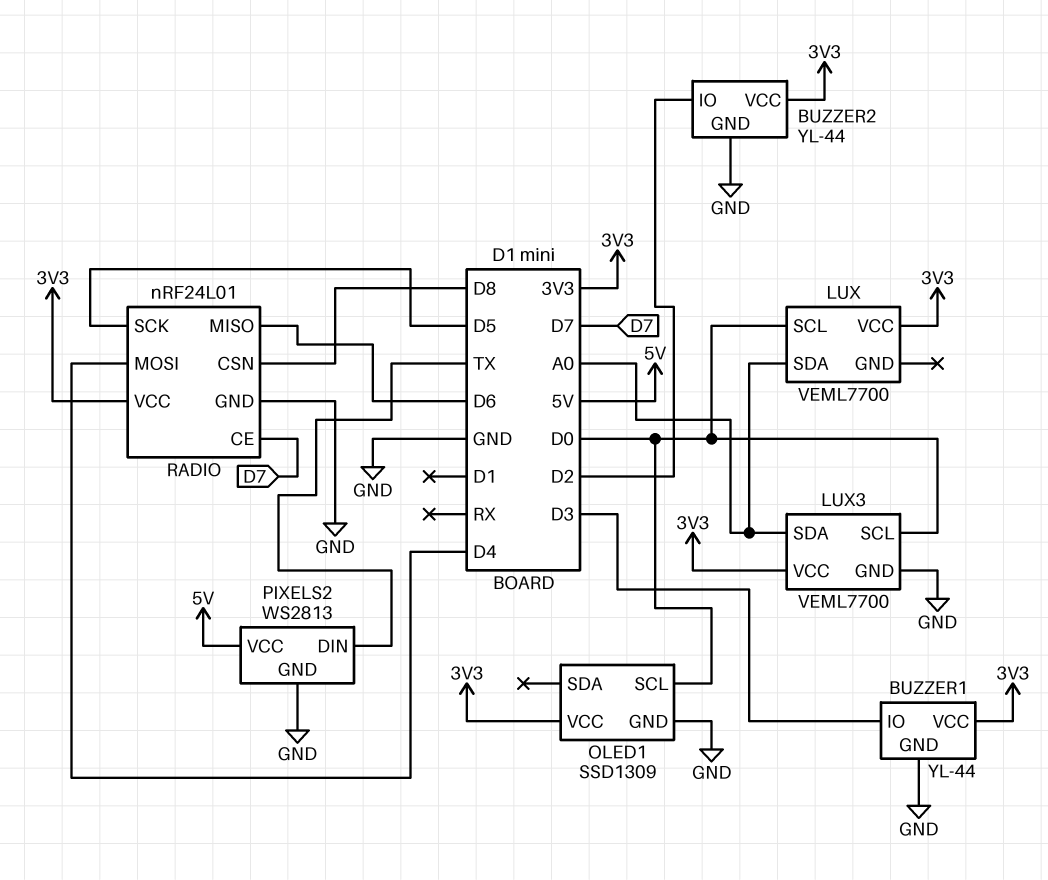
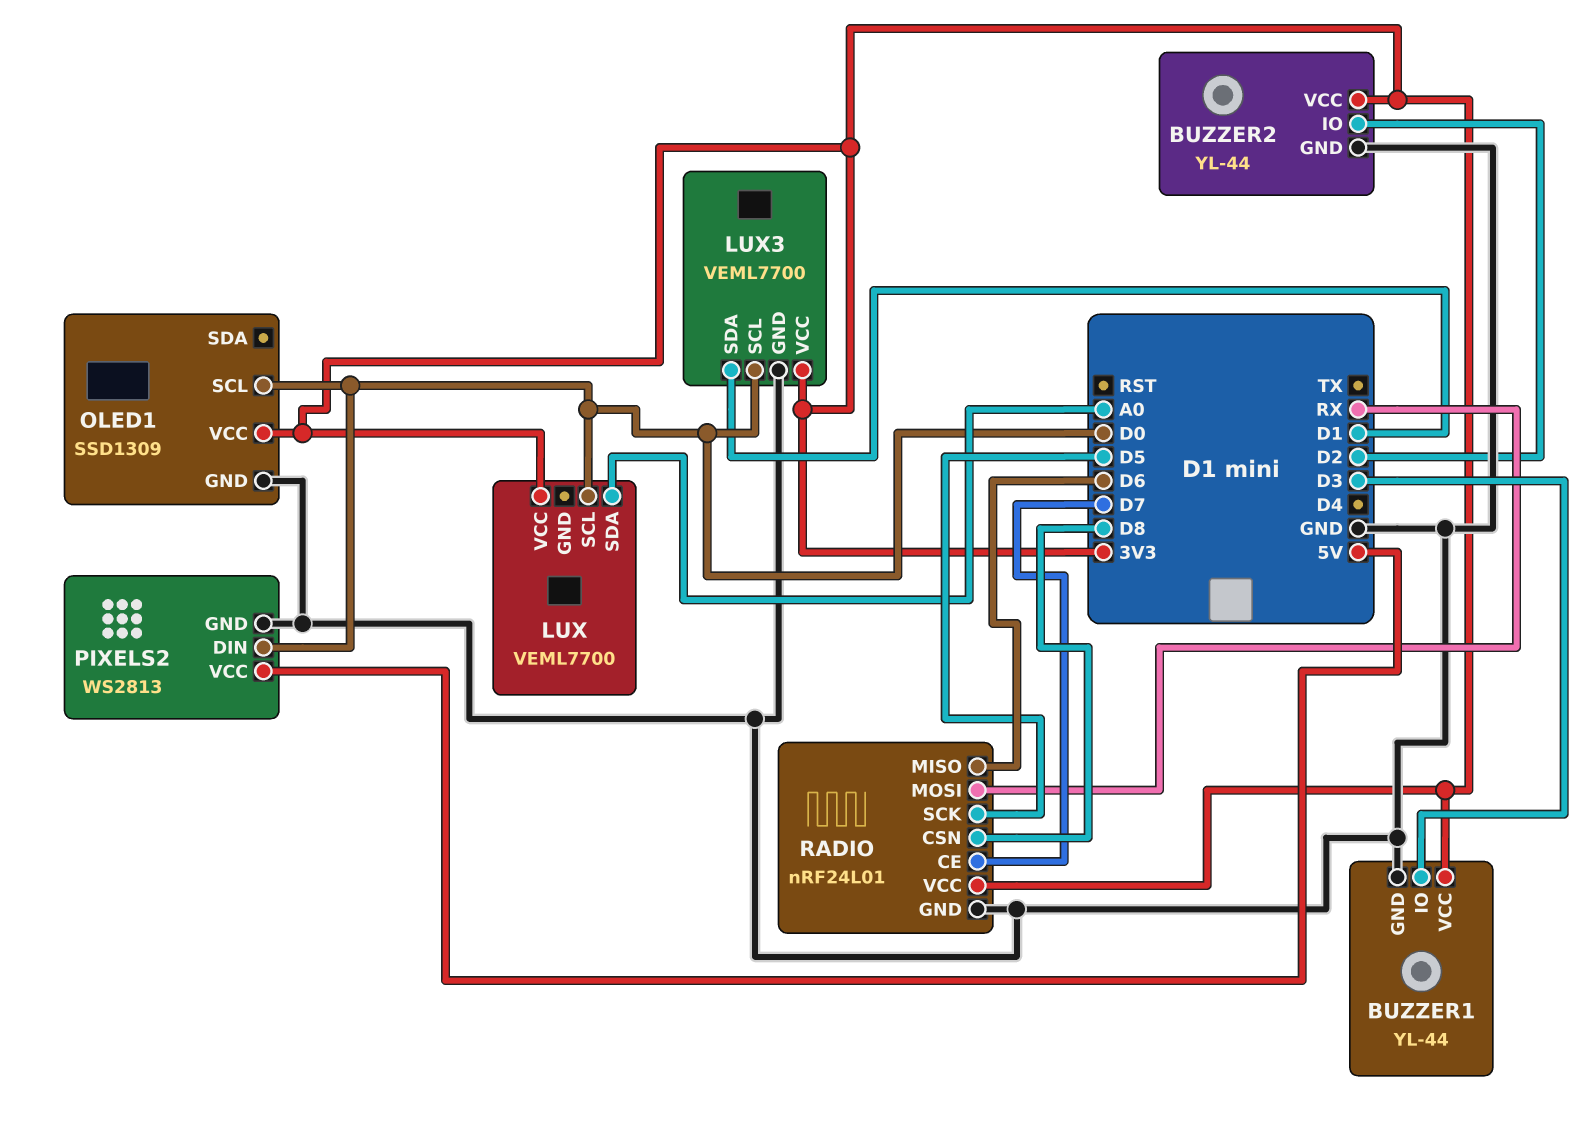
LUX3 pin SDA: A0 -> D1
PIXELS2 pin DIN: TX -> D0
RADIO pin MOSI: D4 -> RX

